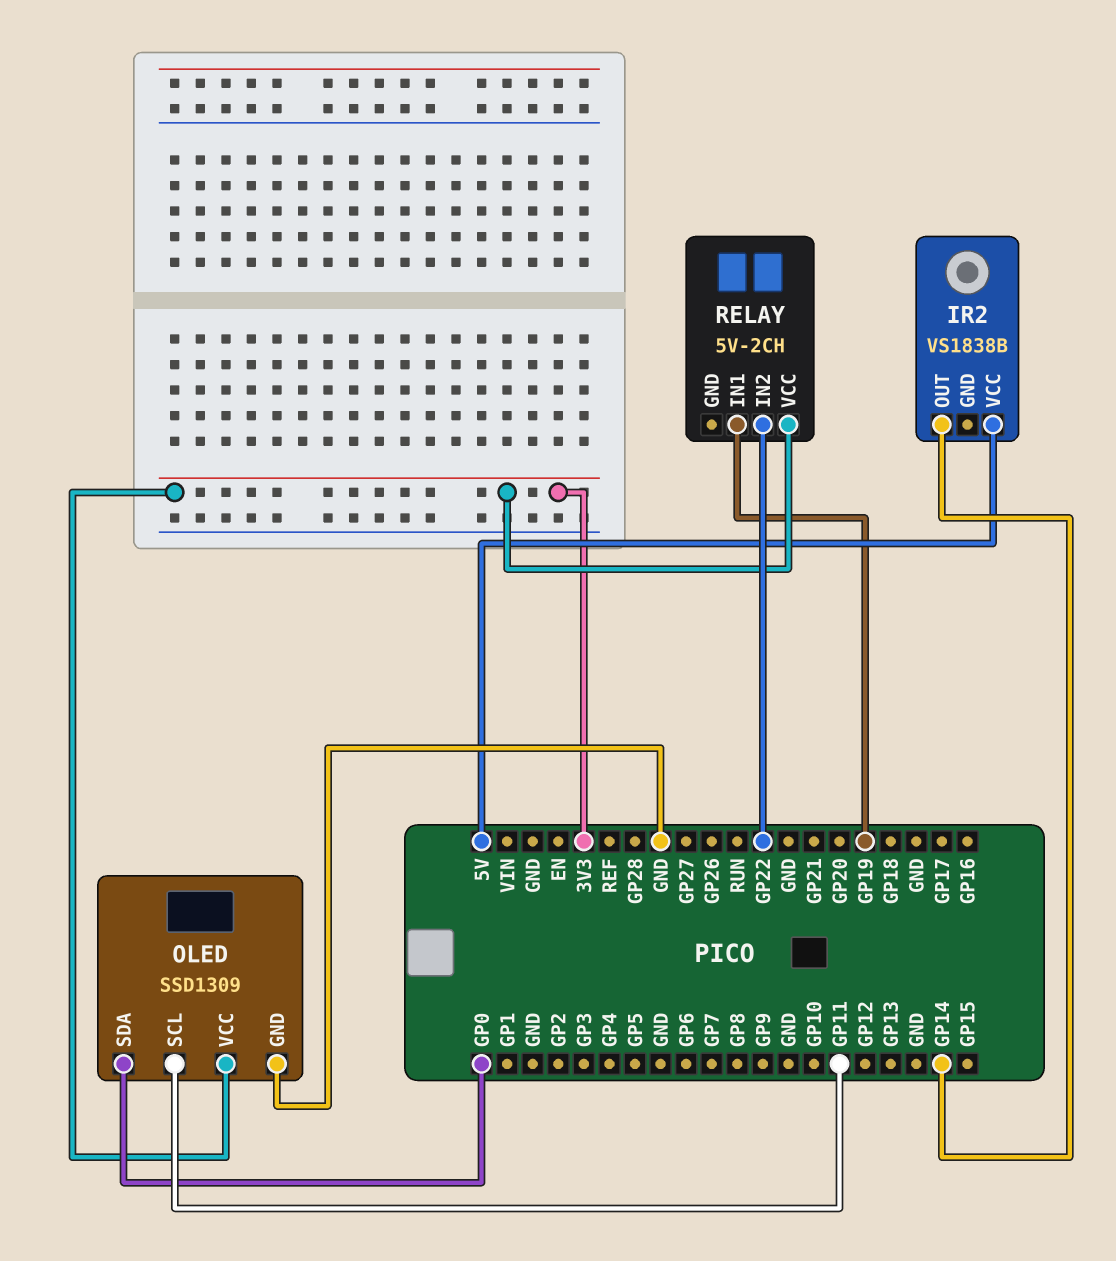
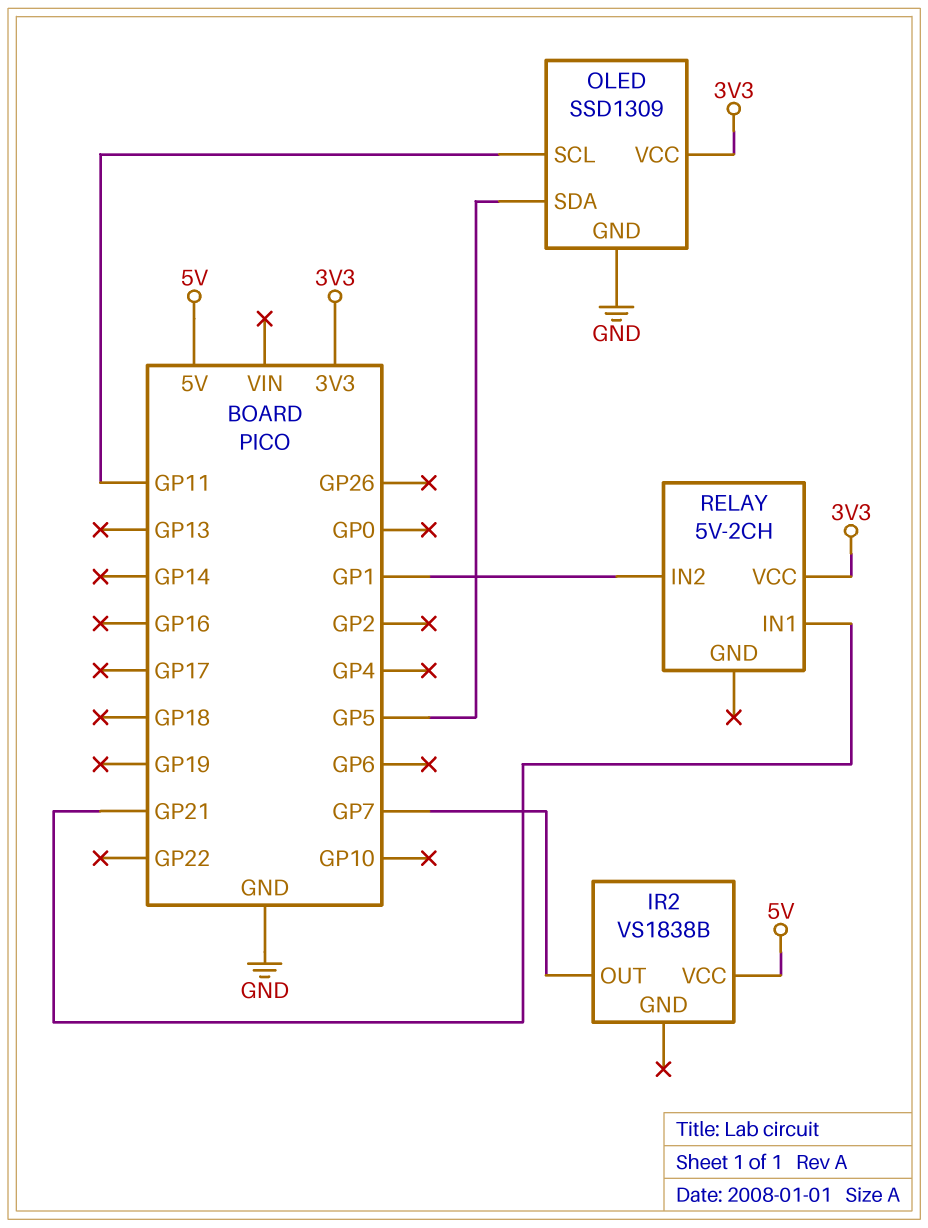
IR2 pin OUT: GP14 -> GP7
OLED pin SDA: GP0 -> GP5
RELAY pin IN1: GP19 -> GP21
RELAY pin IN2: GP22 -> GP1

